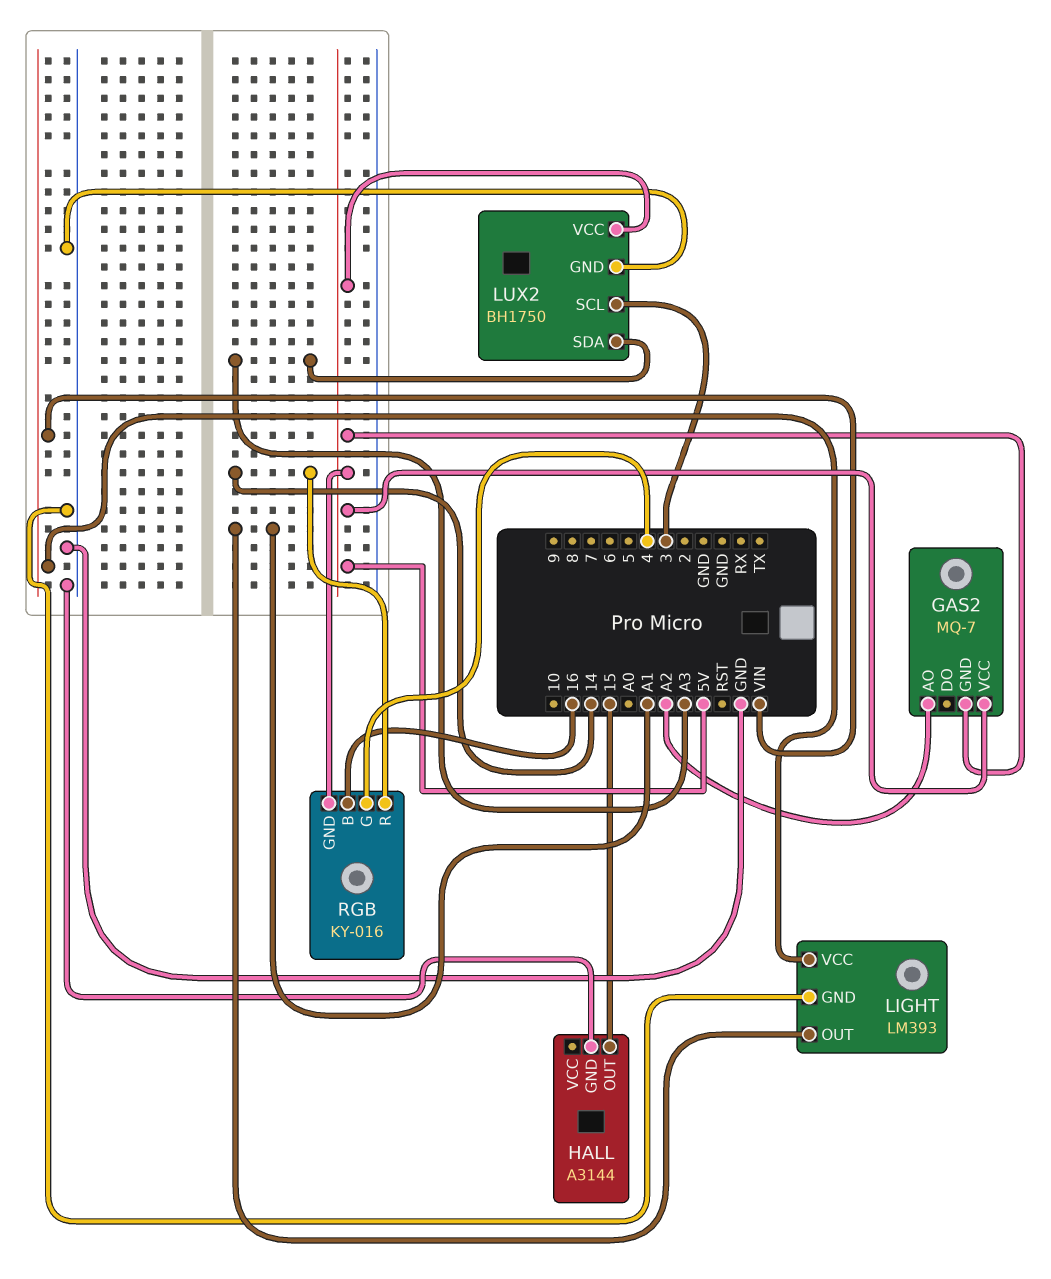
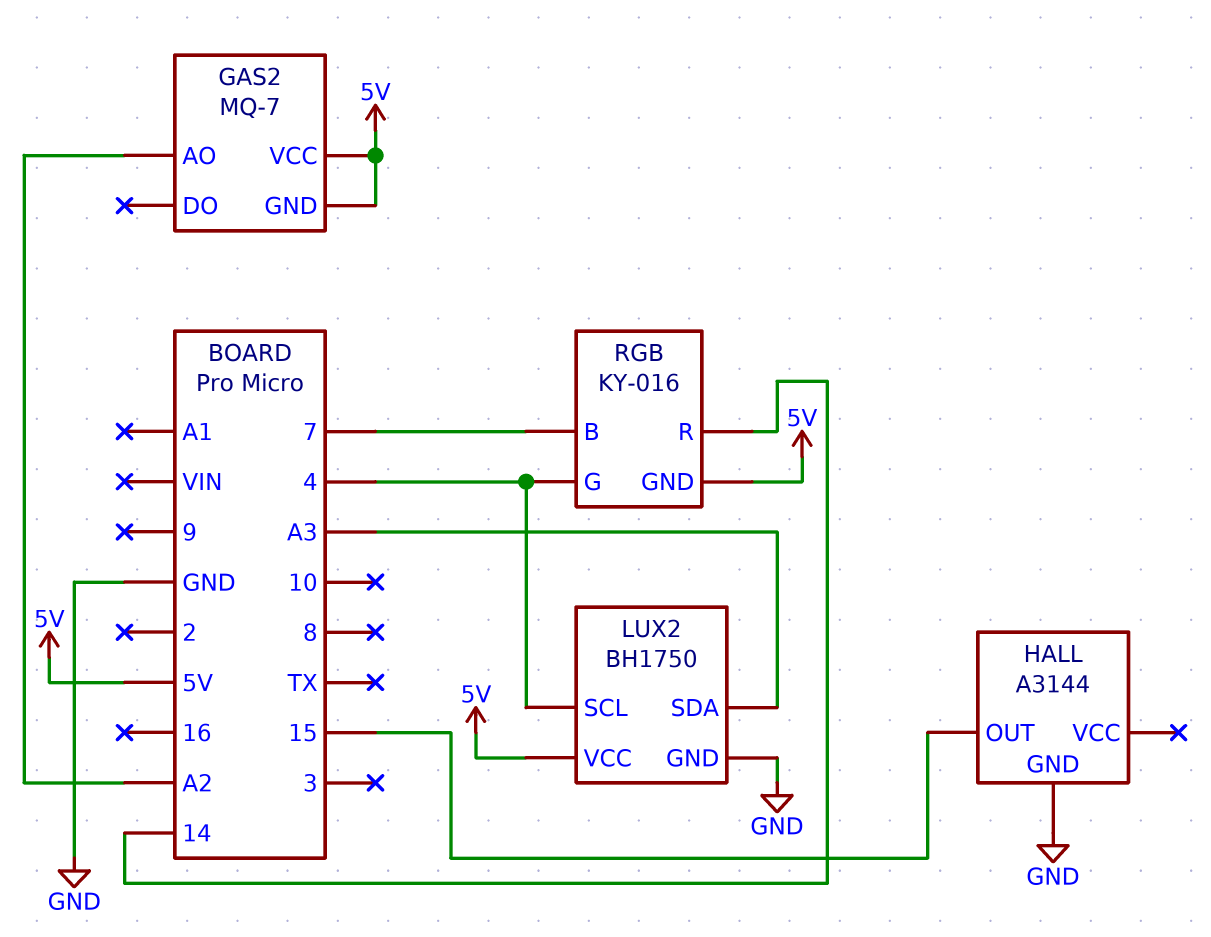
LIGHT: LM393 -> none
LIGHT pin GND: GND -> none
LIGHT pin OUT: A1 -> none
LIGHT pin VCC: VIN -> none
LUX2 pin SCL: 3 -> 4
RGB pin B: 16 -> 7

